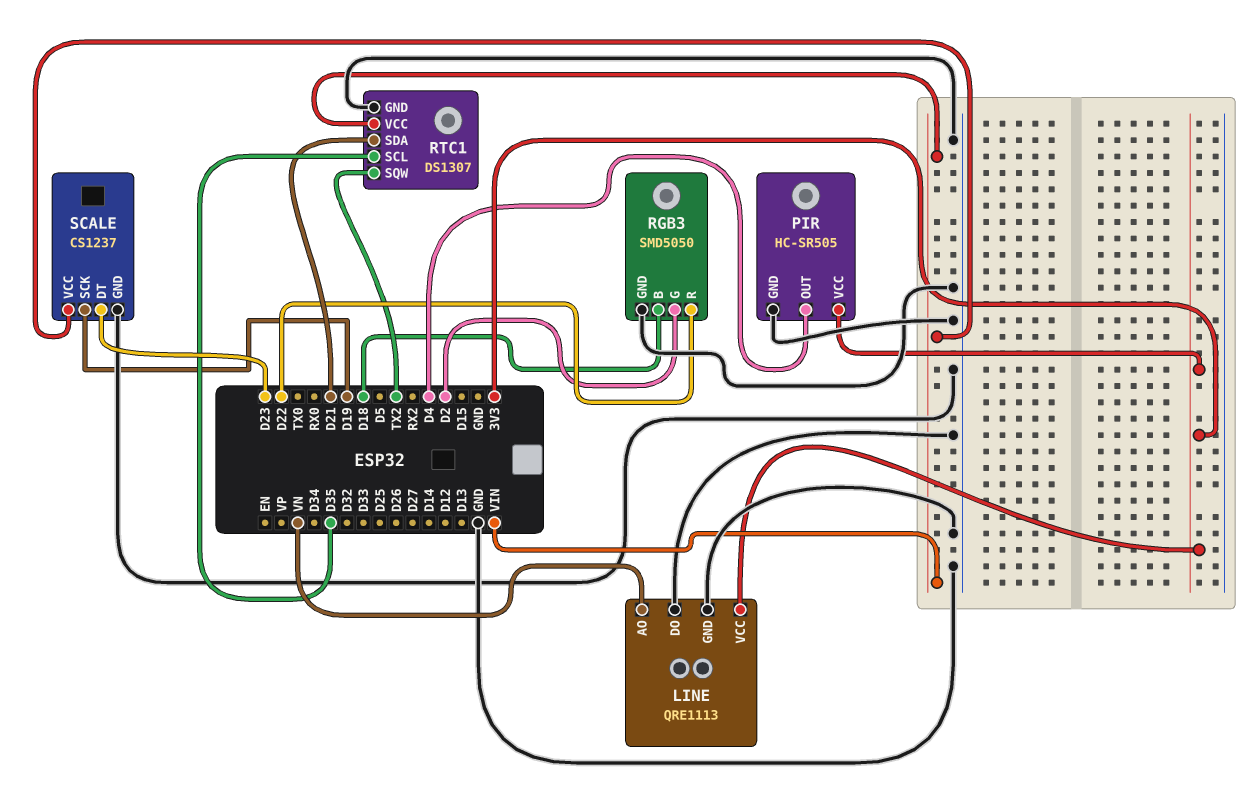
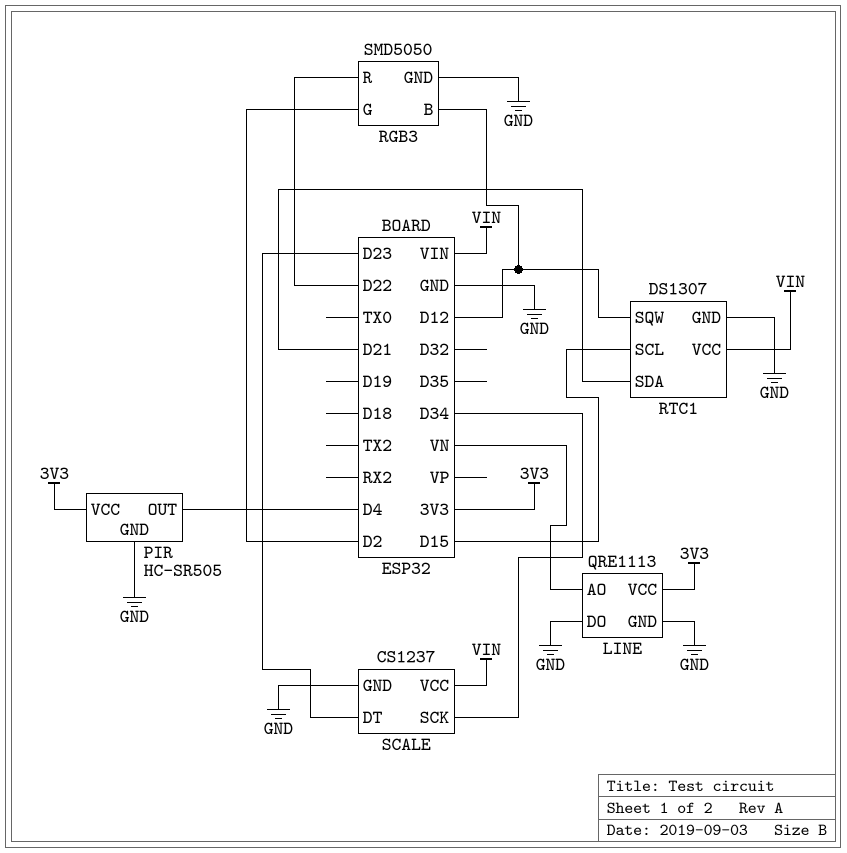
RGB3 pin B: D18 -> D12
RTC1 pin SCL: D35 -> D15
RTC1 pin SQW: TX2 -> D12
SCALE pin SCK: D19 -> D34

